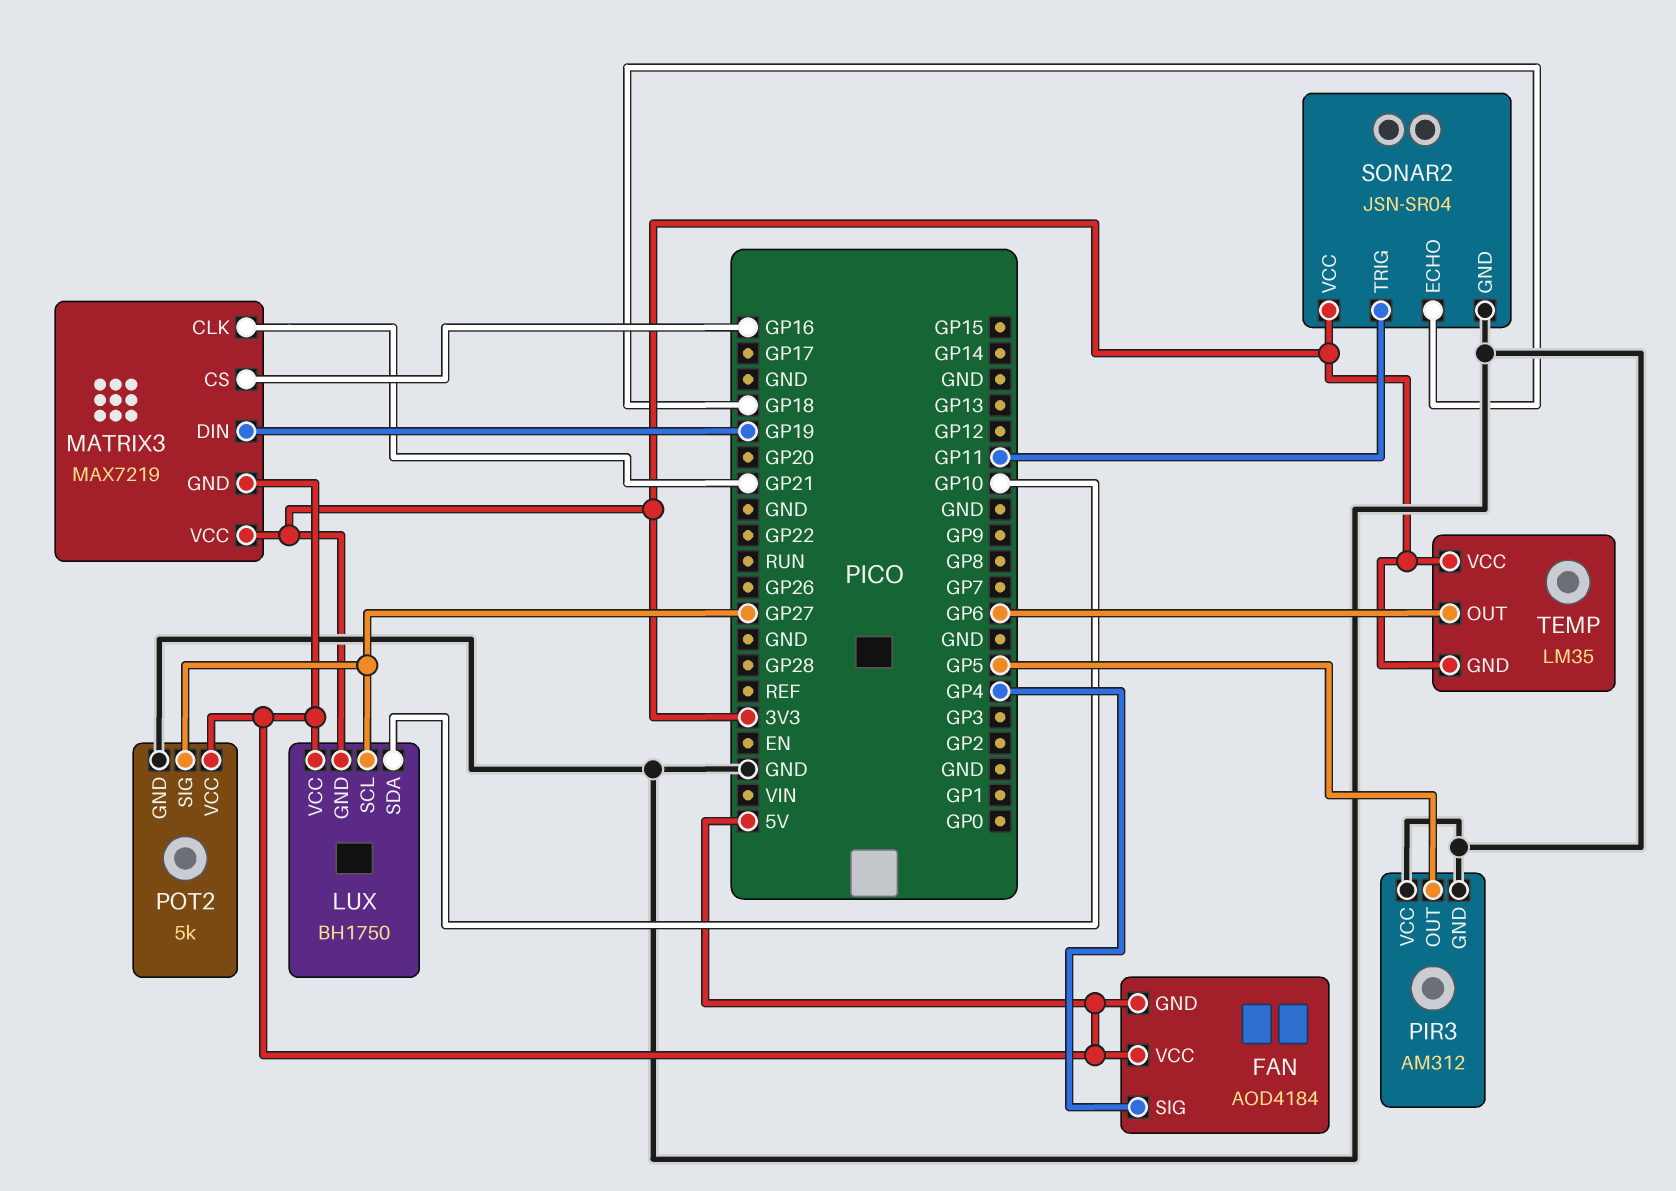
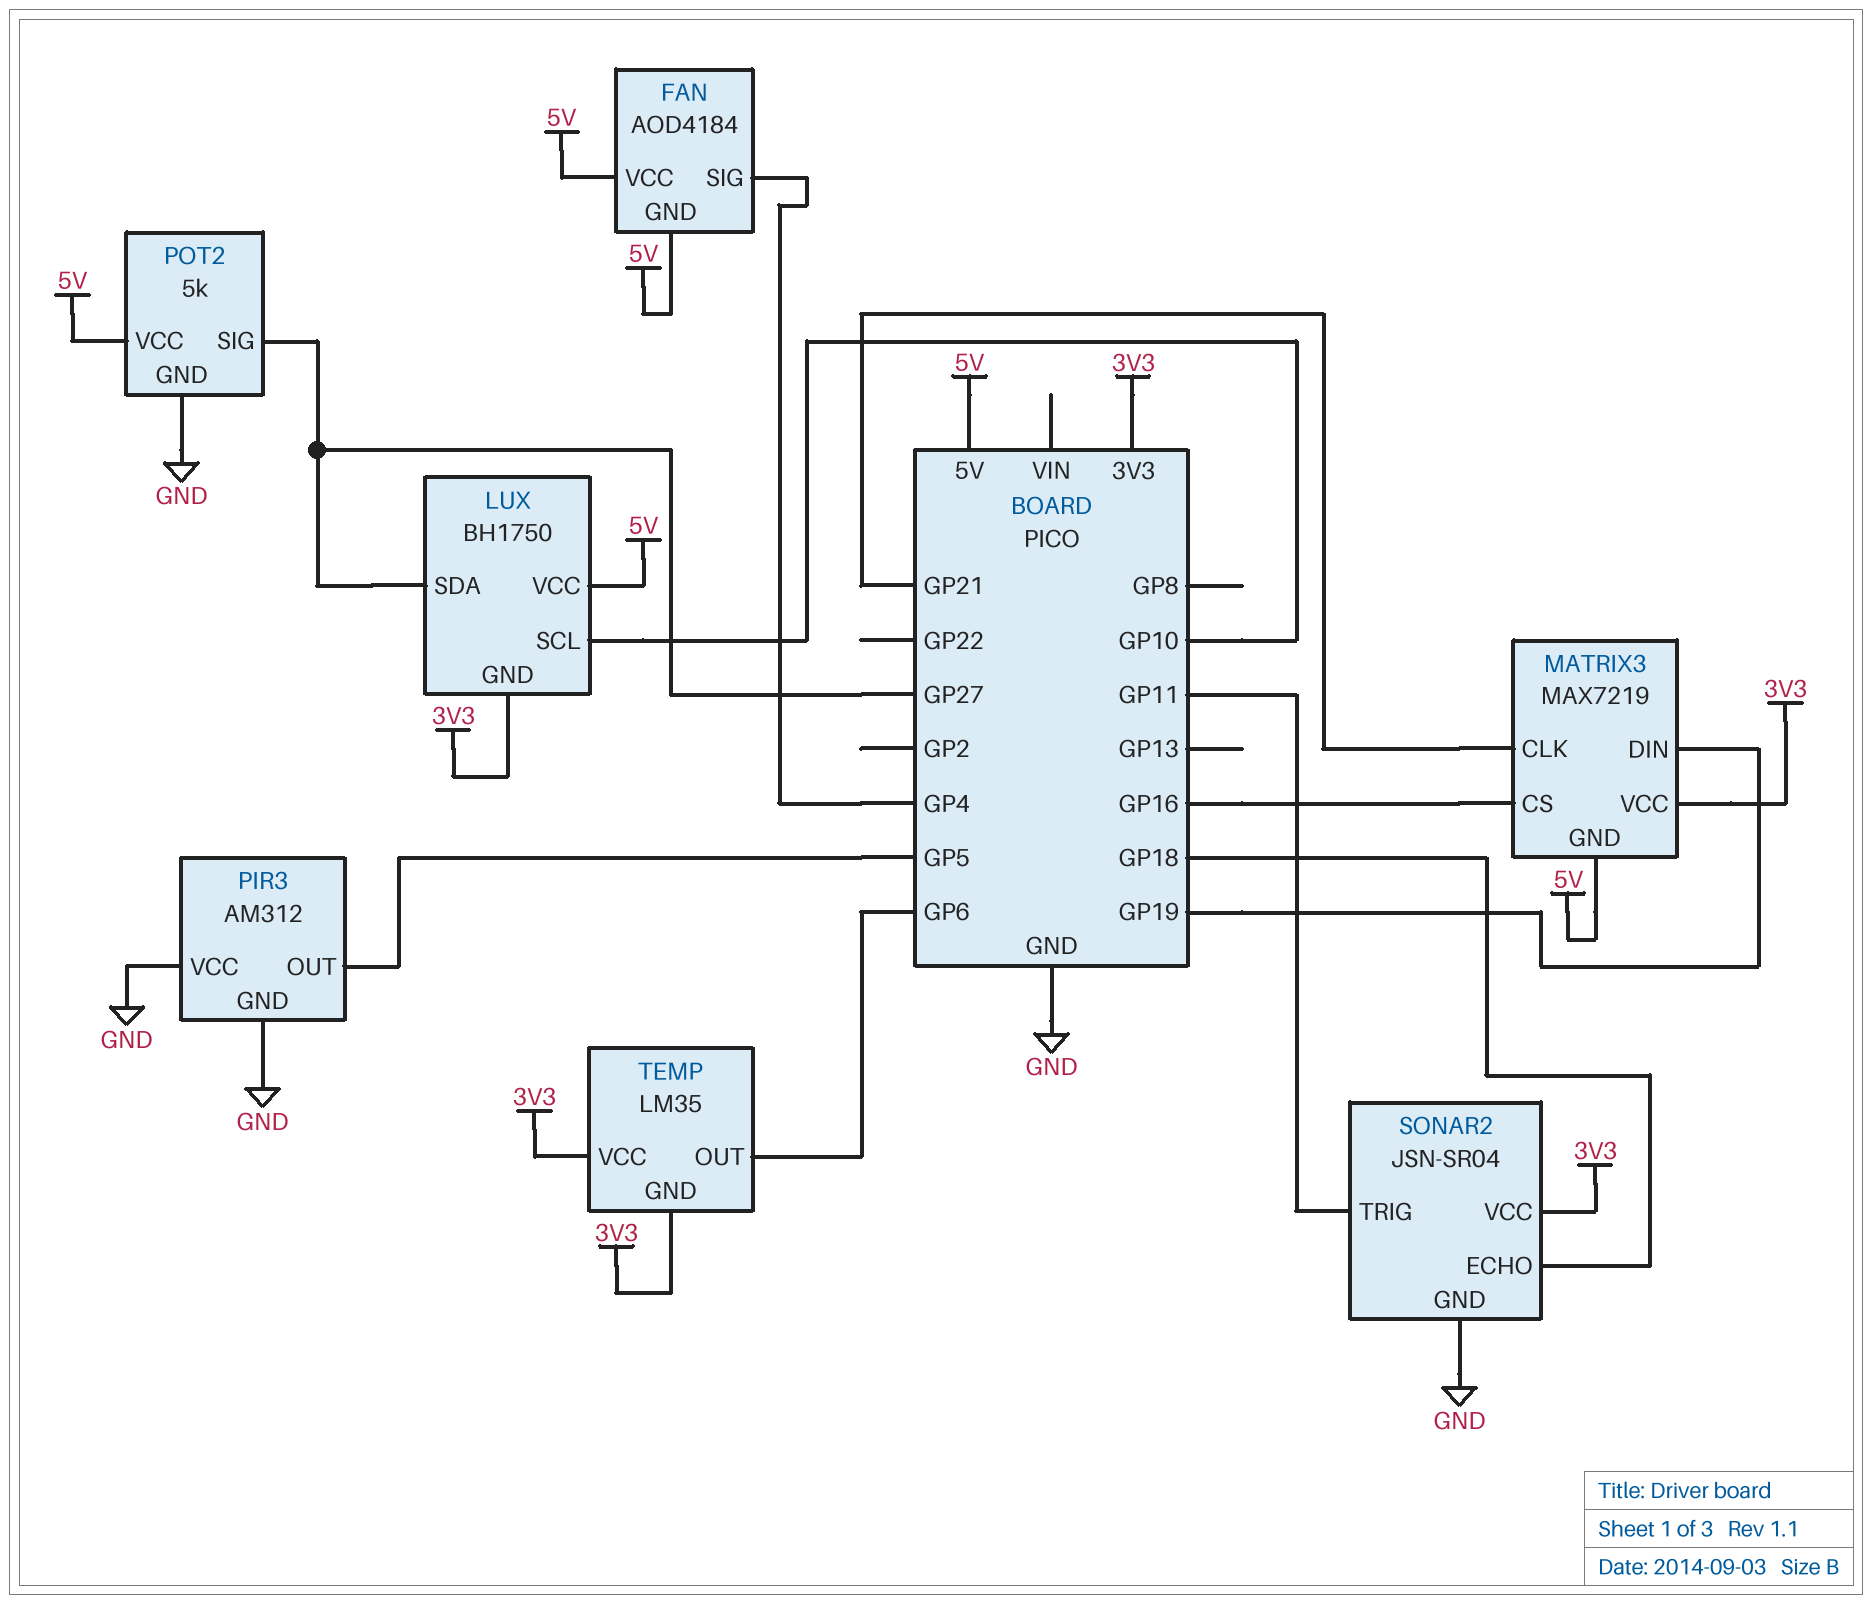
LUX pin SCL: GP27 -> GP10
LUX pin SDA: GP10 -> GP27

